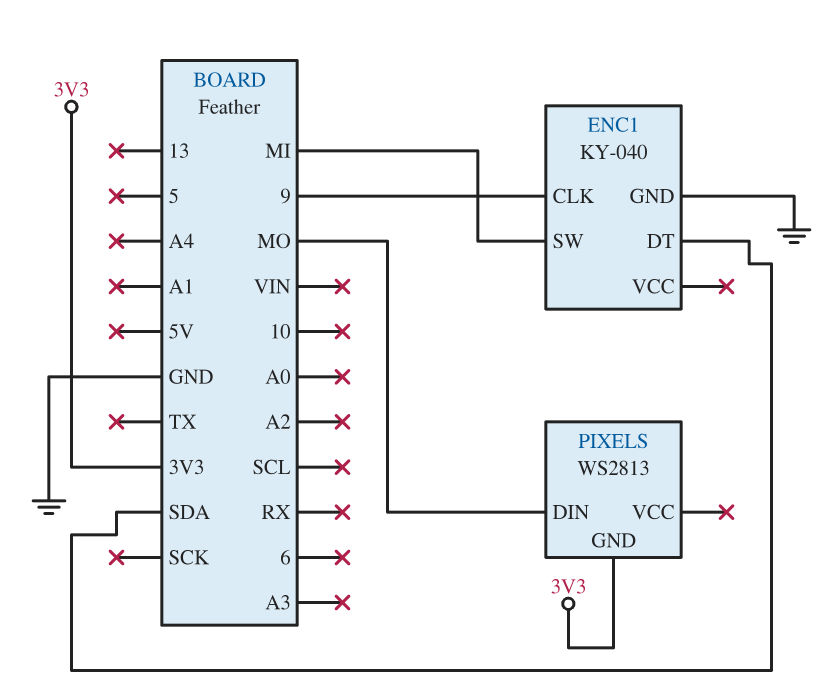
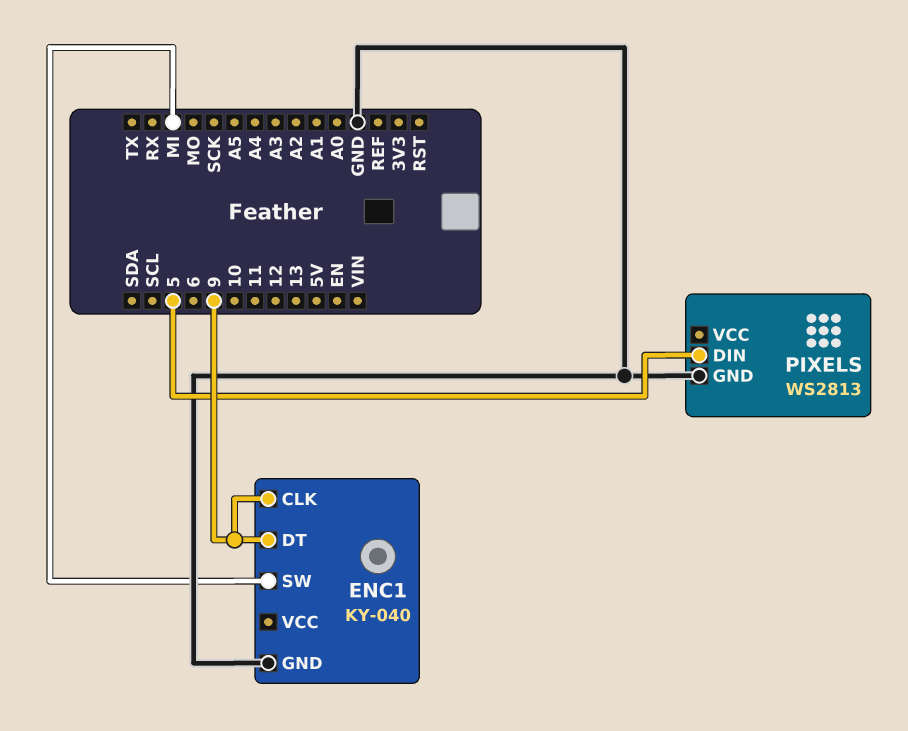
ENC1 pin DT: SDA -> 9
PIXELS pin DIN: MO -> 5
PIXELS pin GND: 3V3 -> GND

